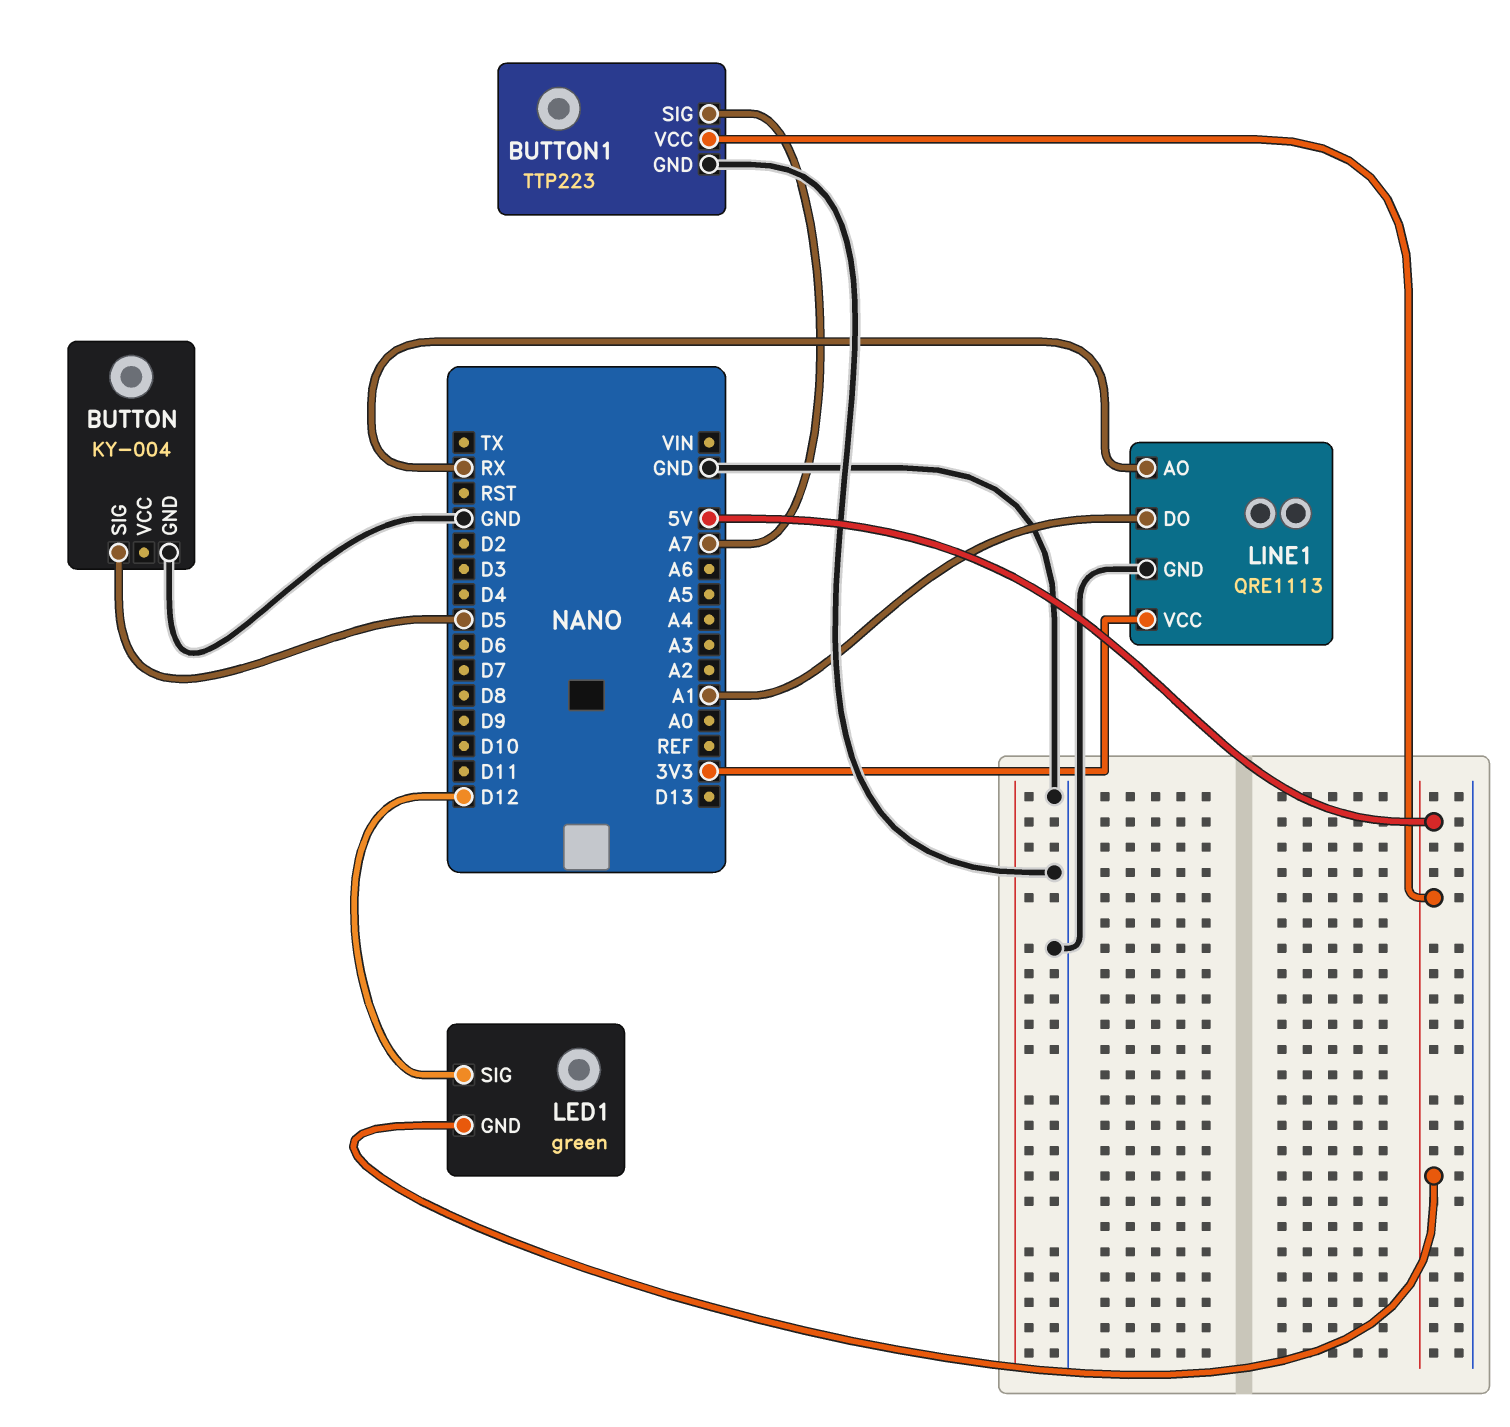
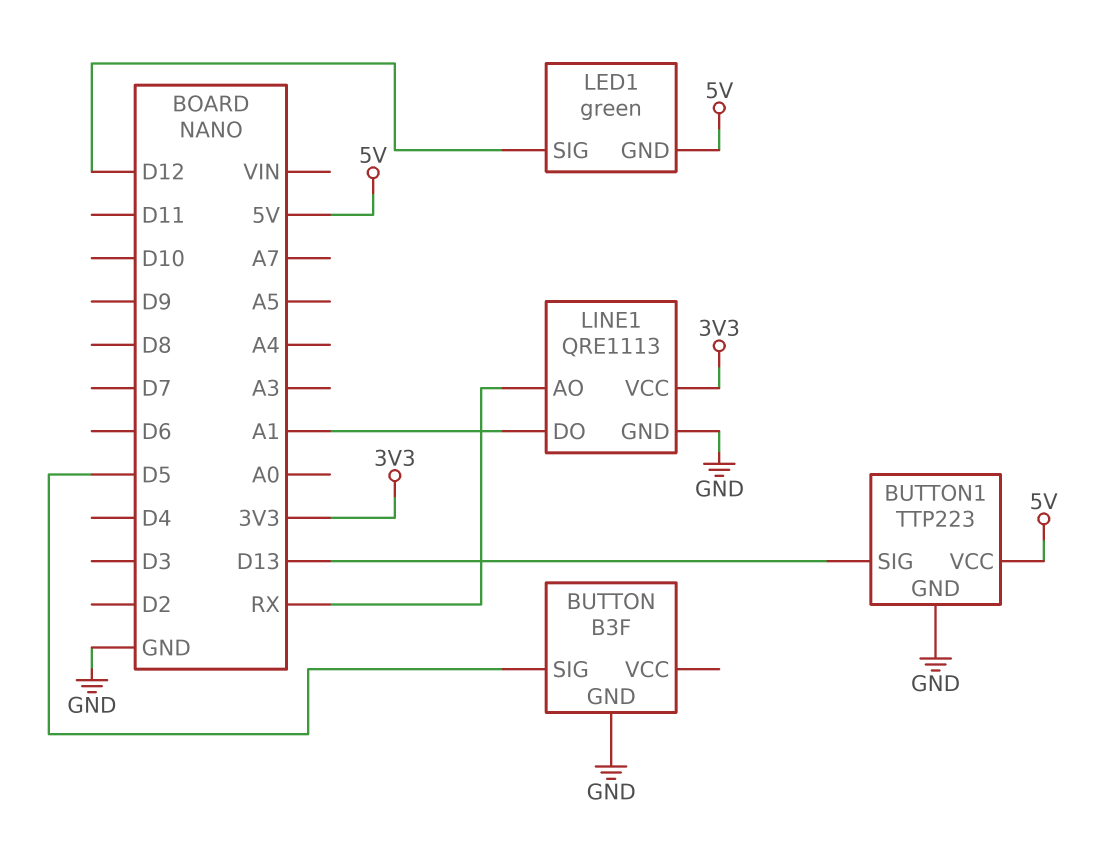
BUTTON: KY-004 -> B3F
BUTTON1 pin SIG: A7 -> D13

